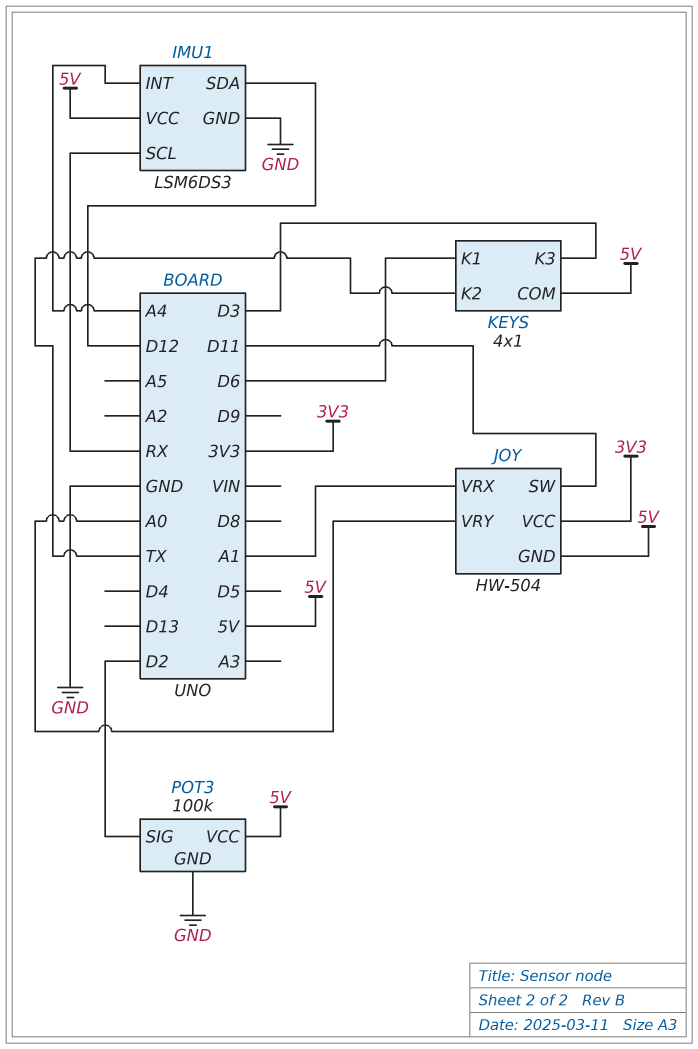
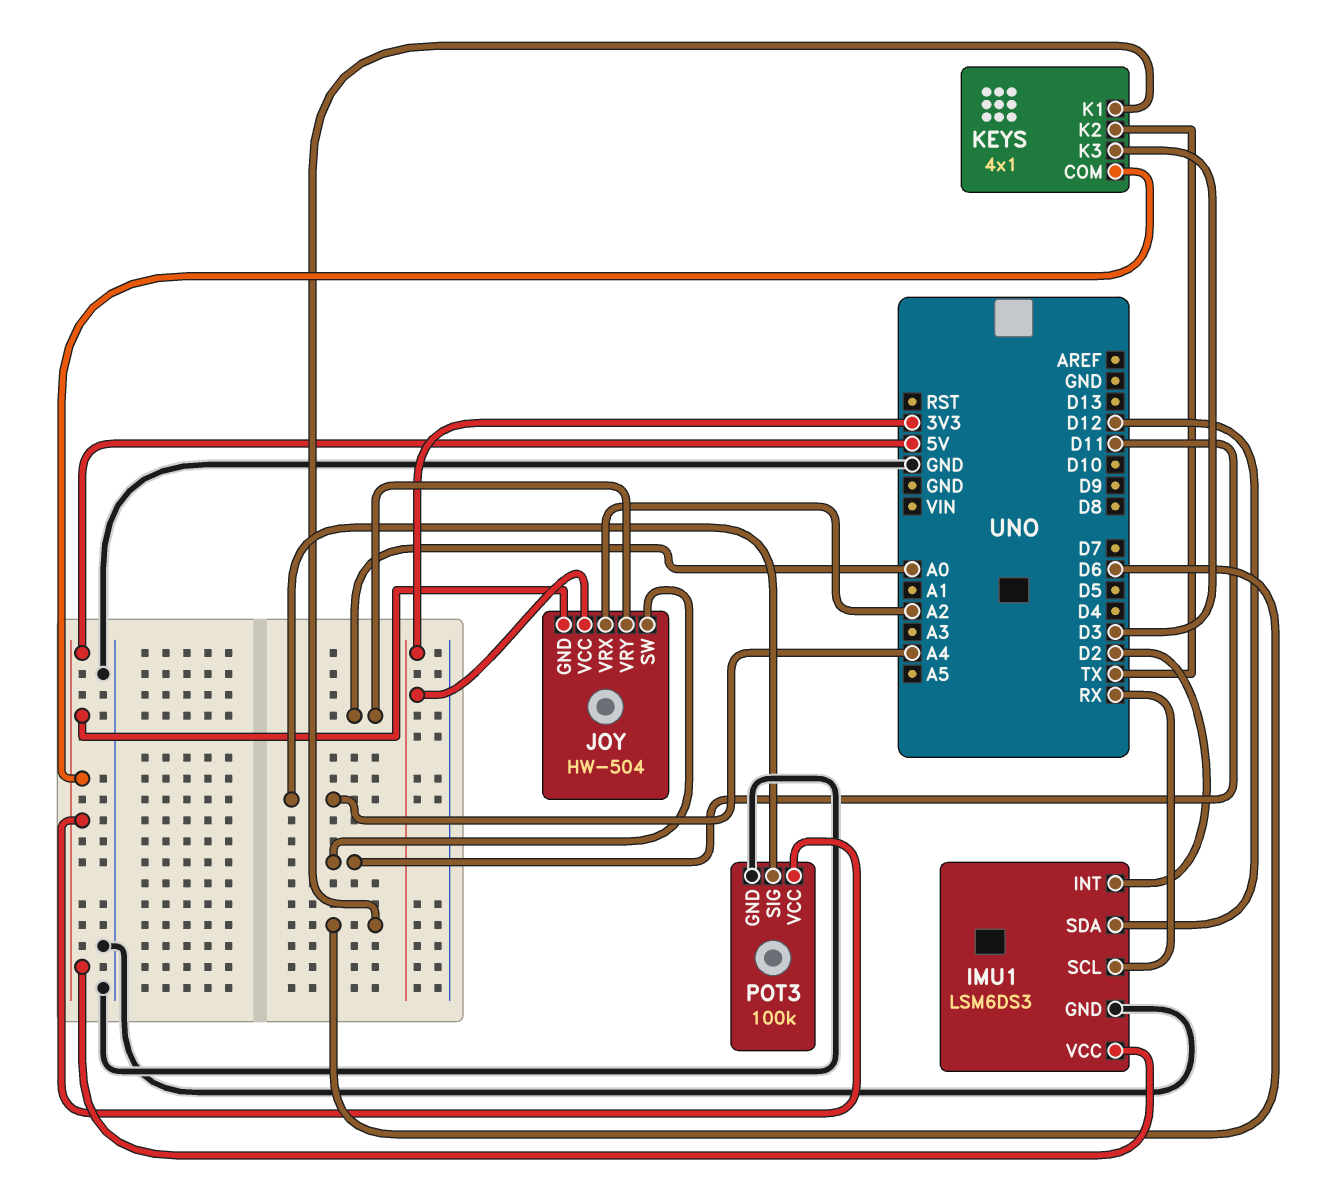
IMU1 pin INT: A4 -> D2
JOY pin VRX: A1 -> A2
POT3 pin SIG: D2 -> A4

